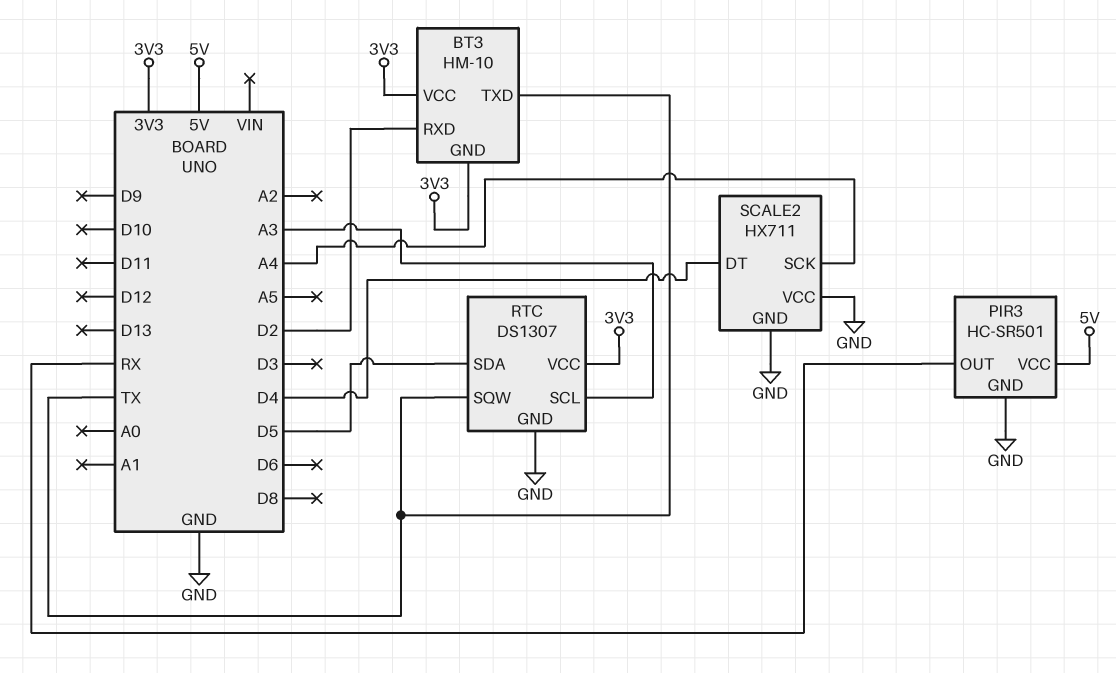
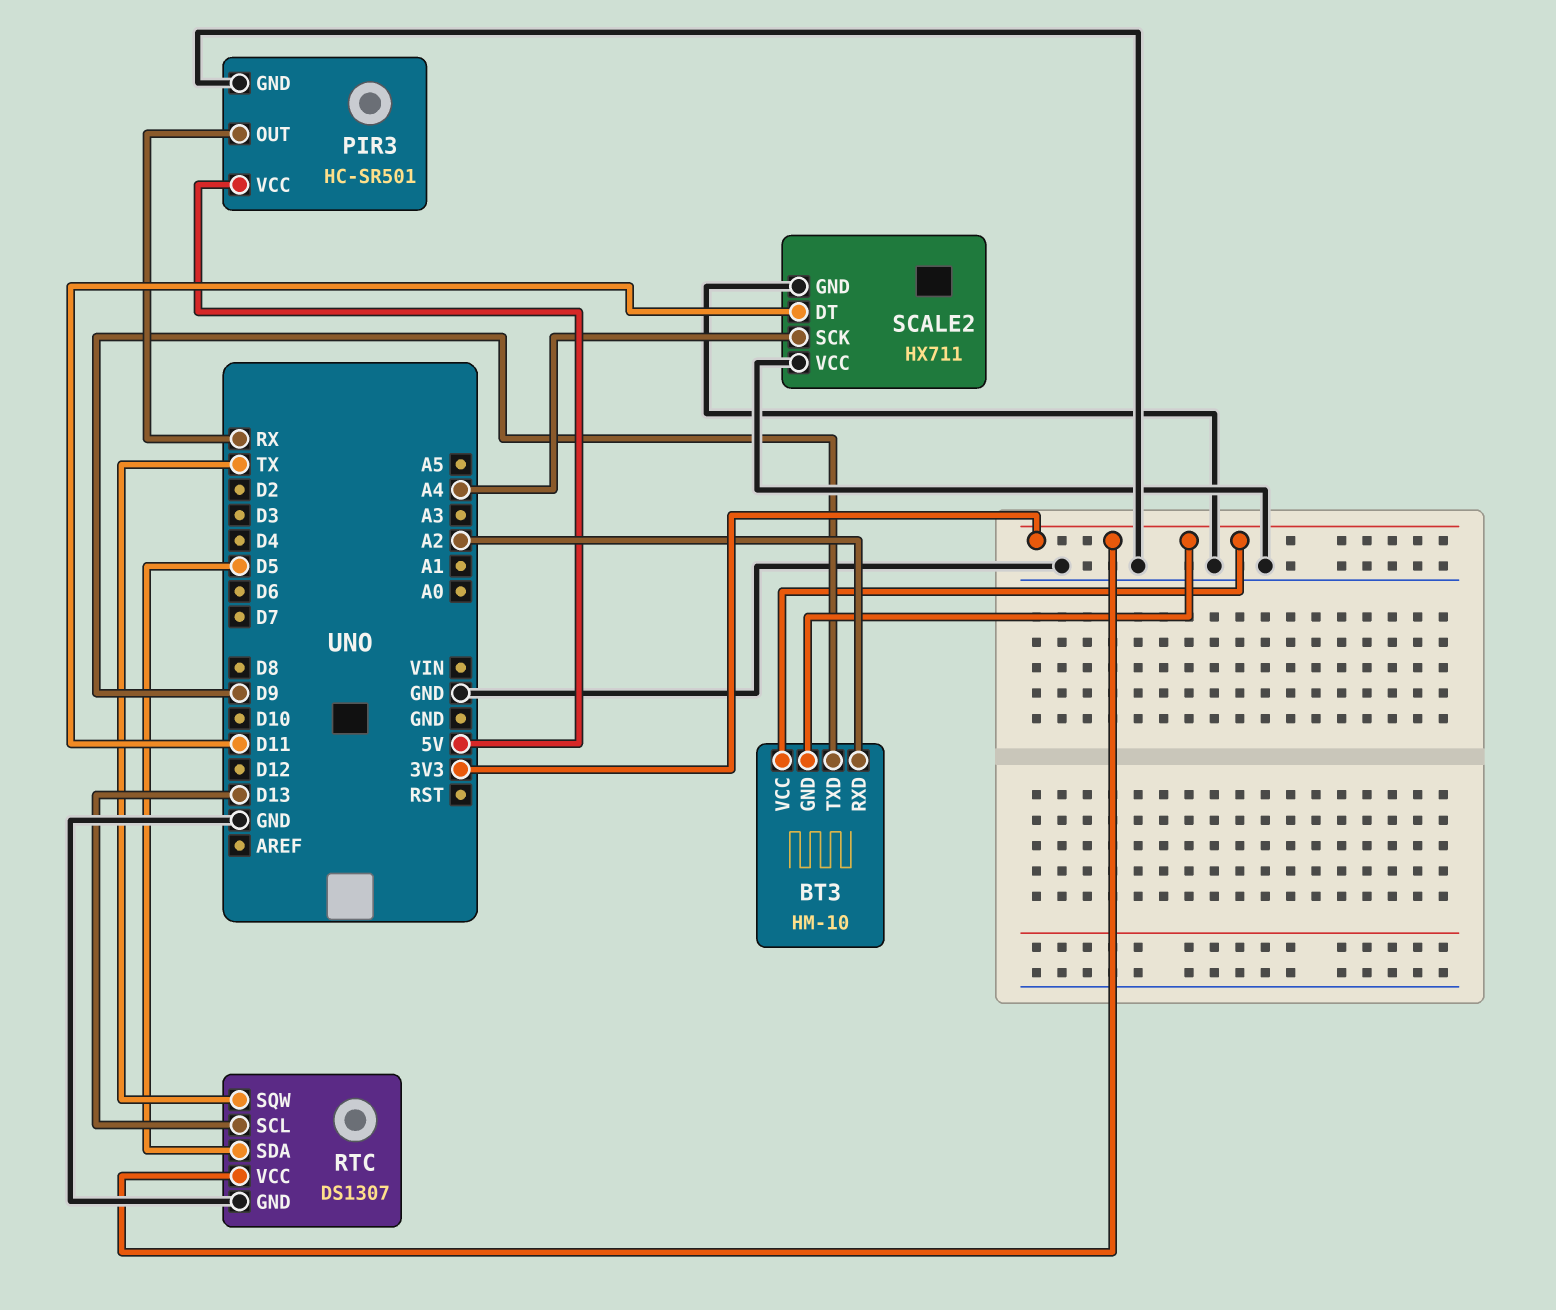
BT3 pin RXD: D2 -> A2
BT3 pin TXD: TX -> D9
RTC pin SCL: A3 -> D13
SCALE2 pin DT: D4 -> D11

